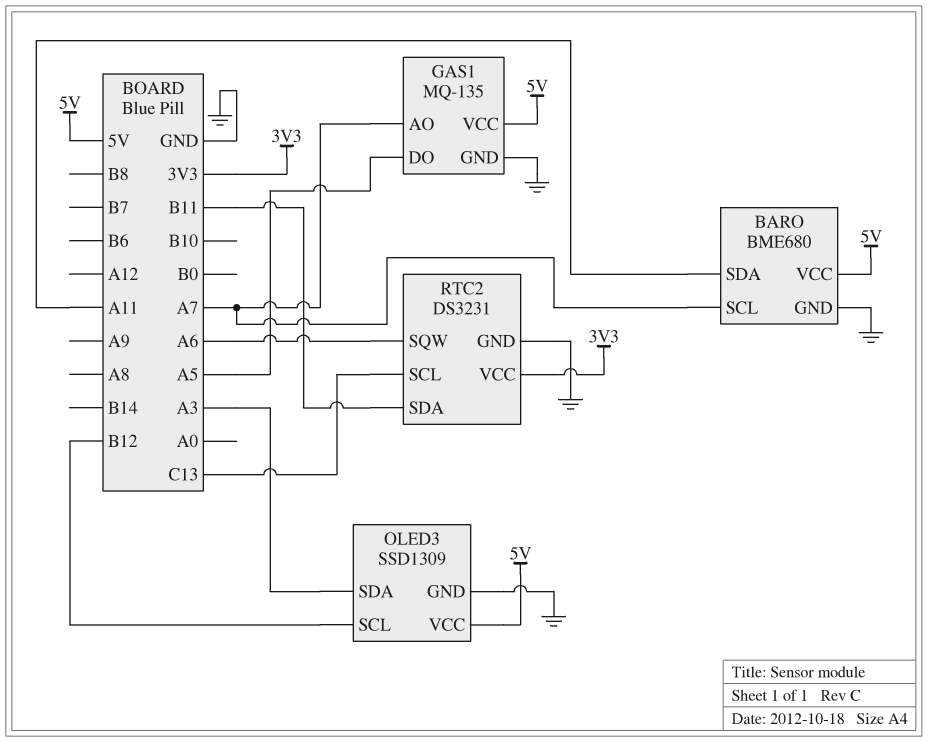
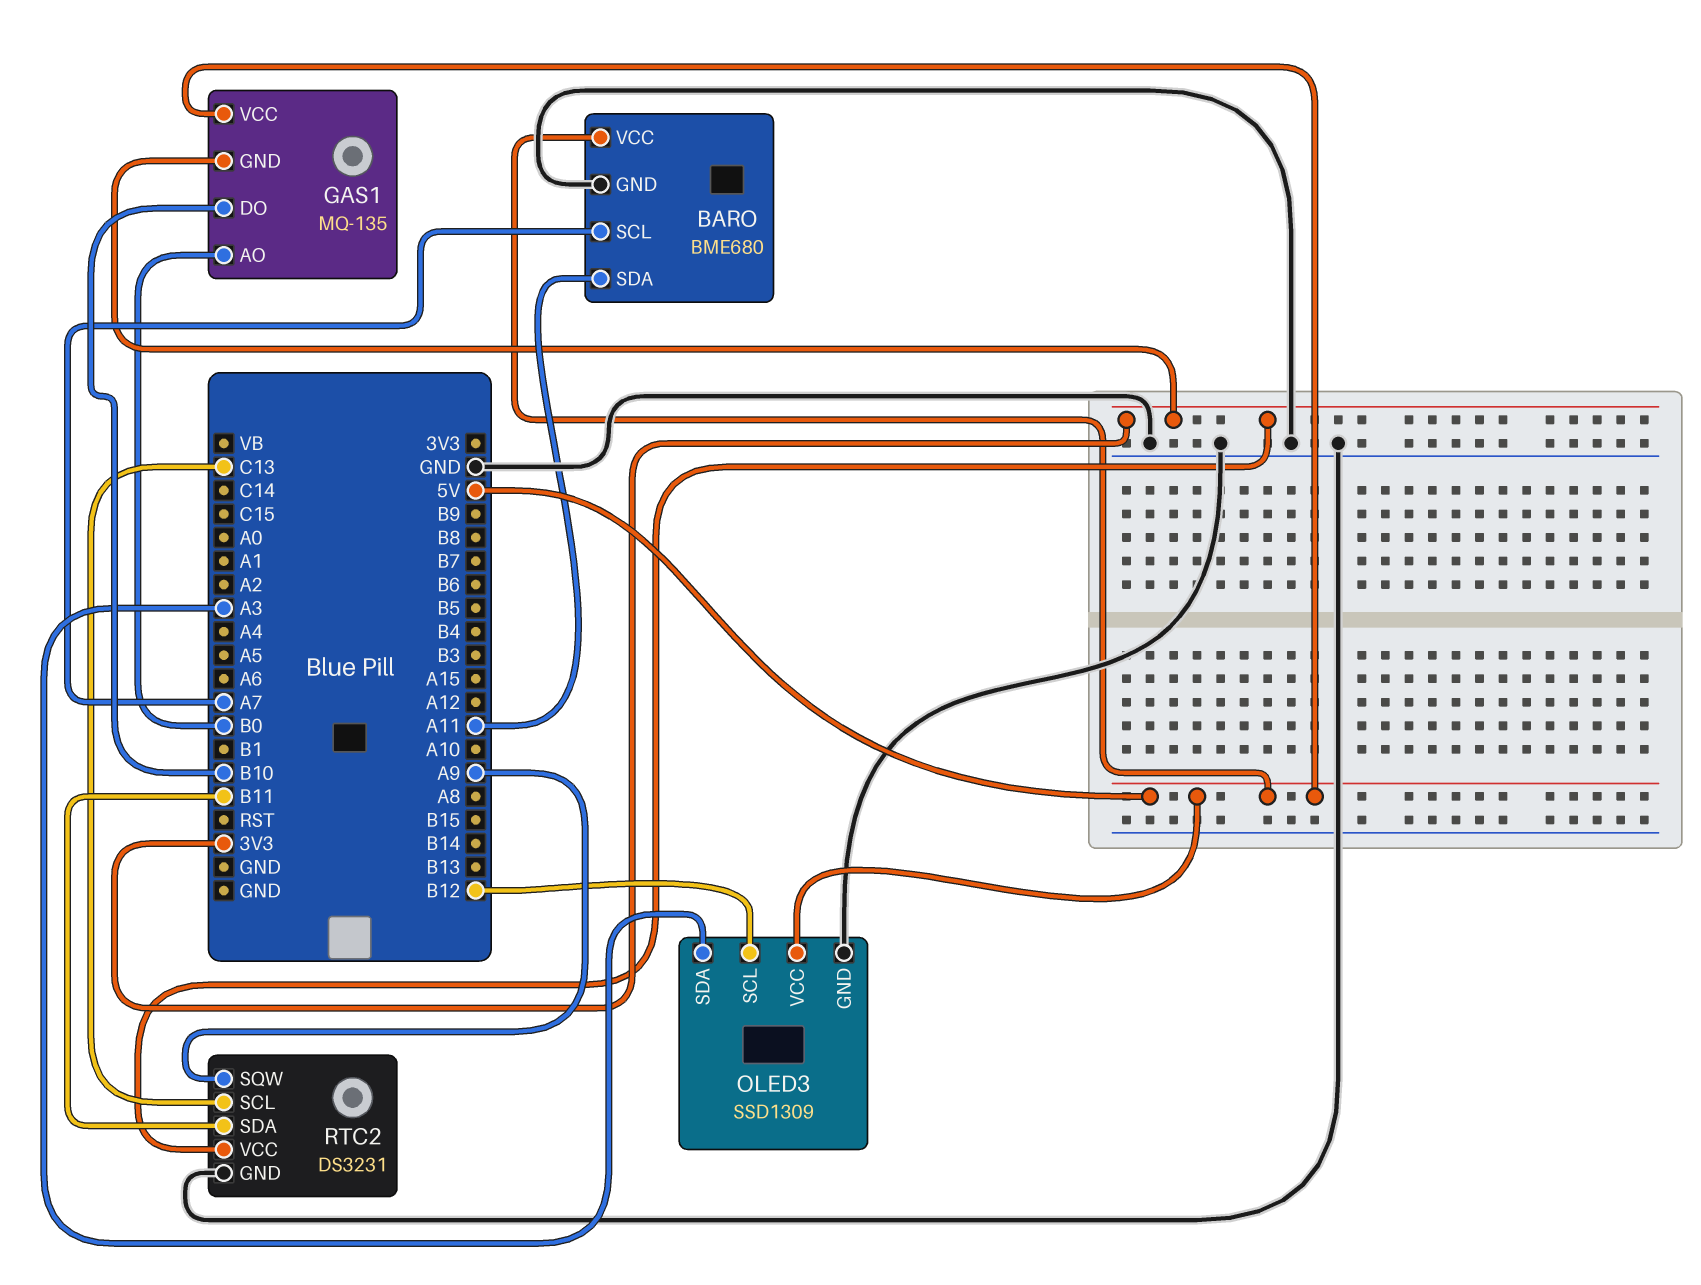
GAS1 pin AO: A7 -> B0
GAS1 pin DO: A5 -> B10
GAS1 pin GND: GND -> 3V3
RTC2 pin SQW: A6 -> A9

